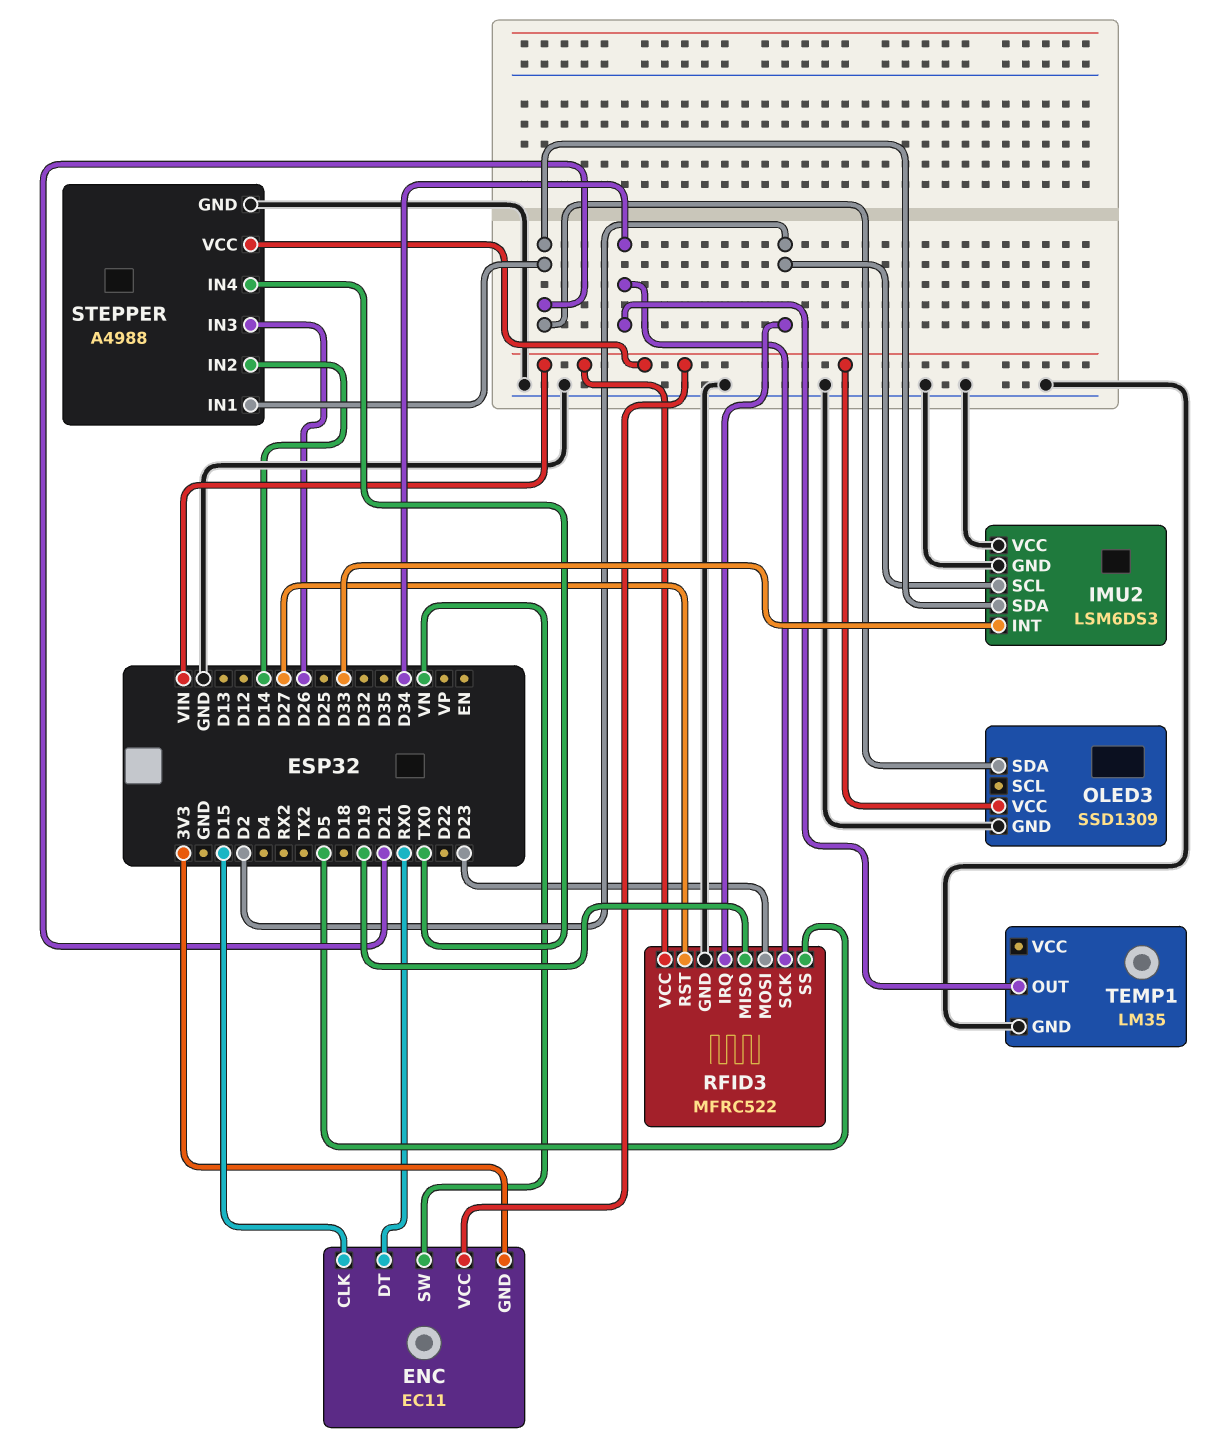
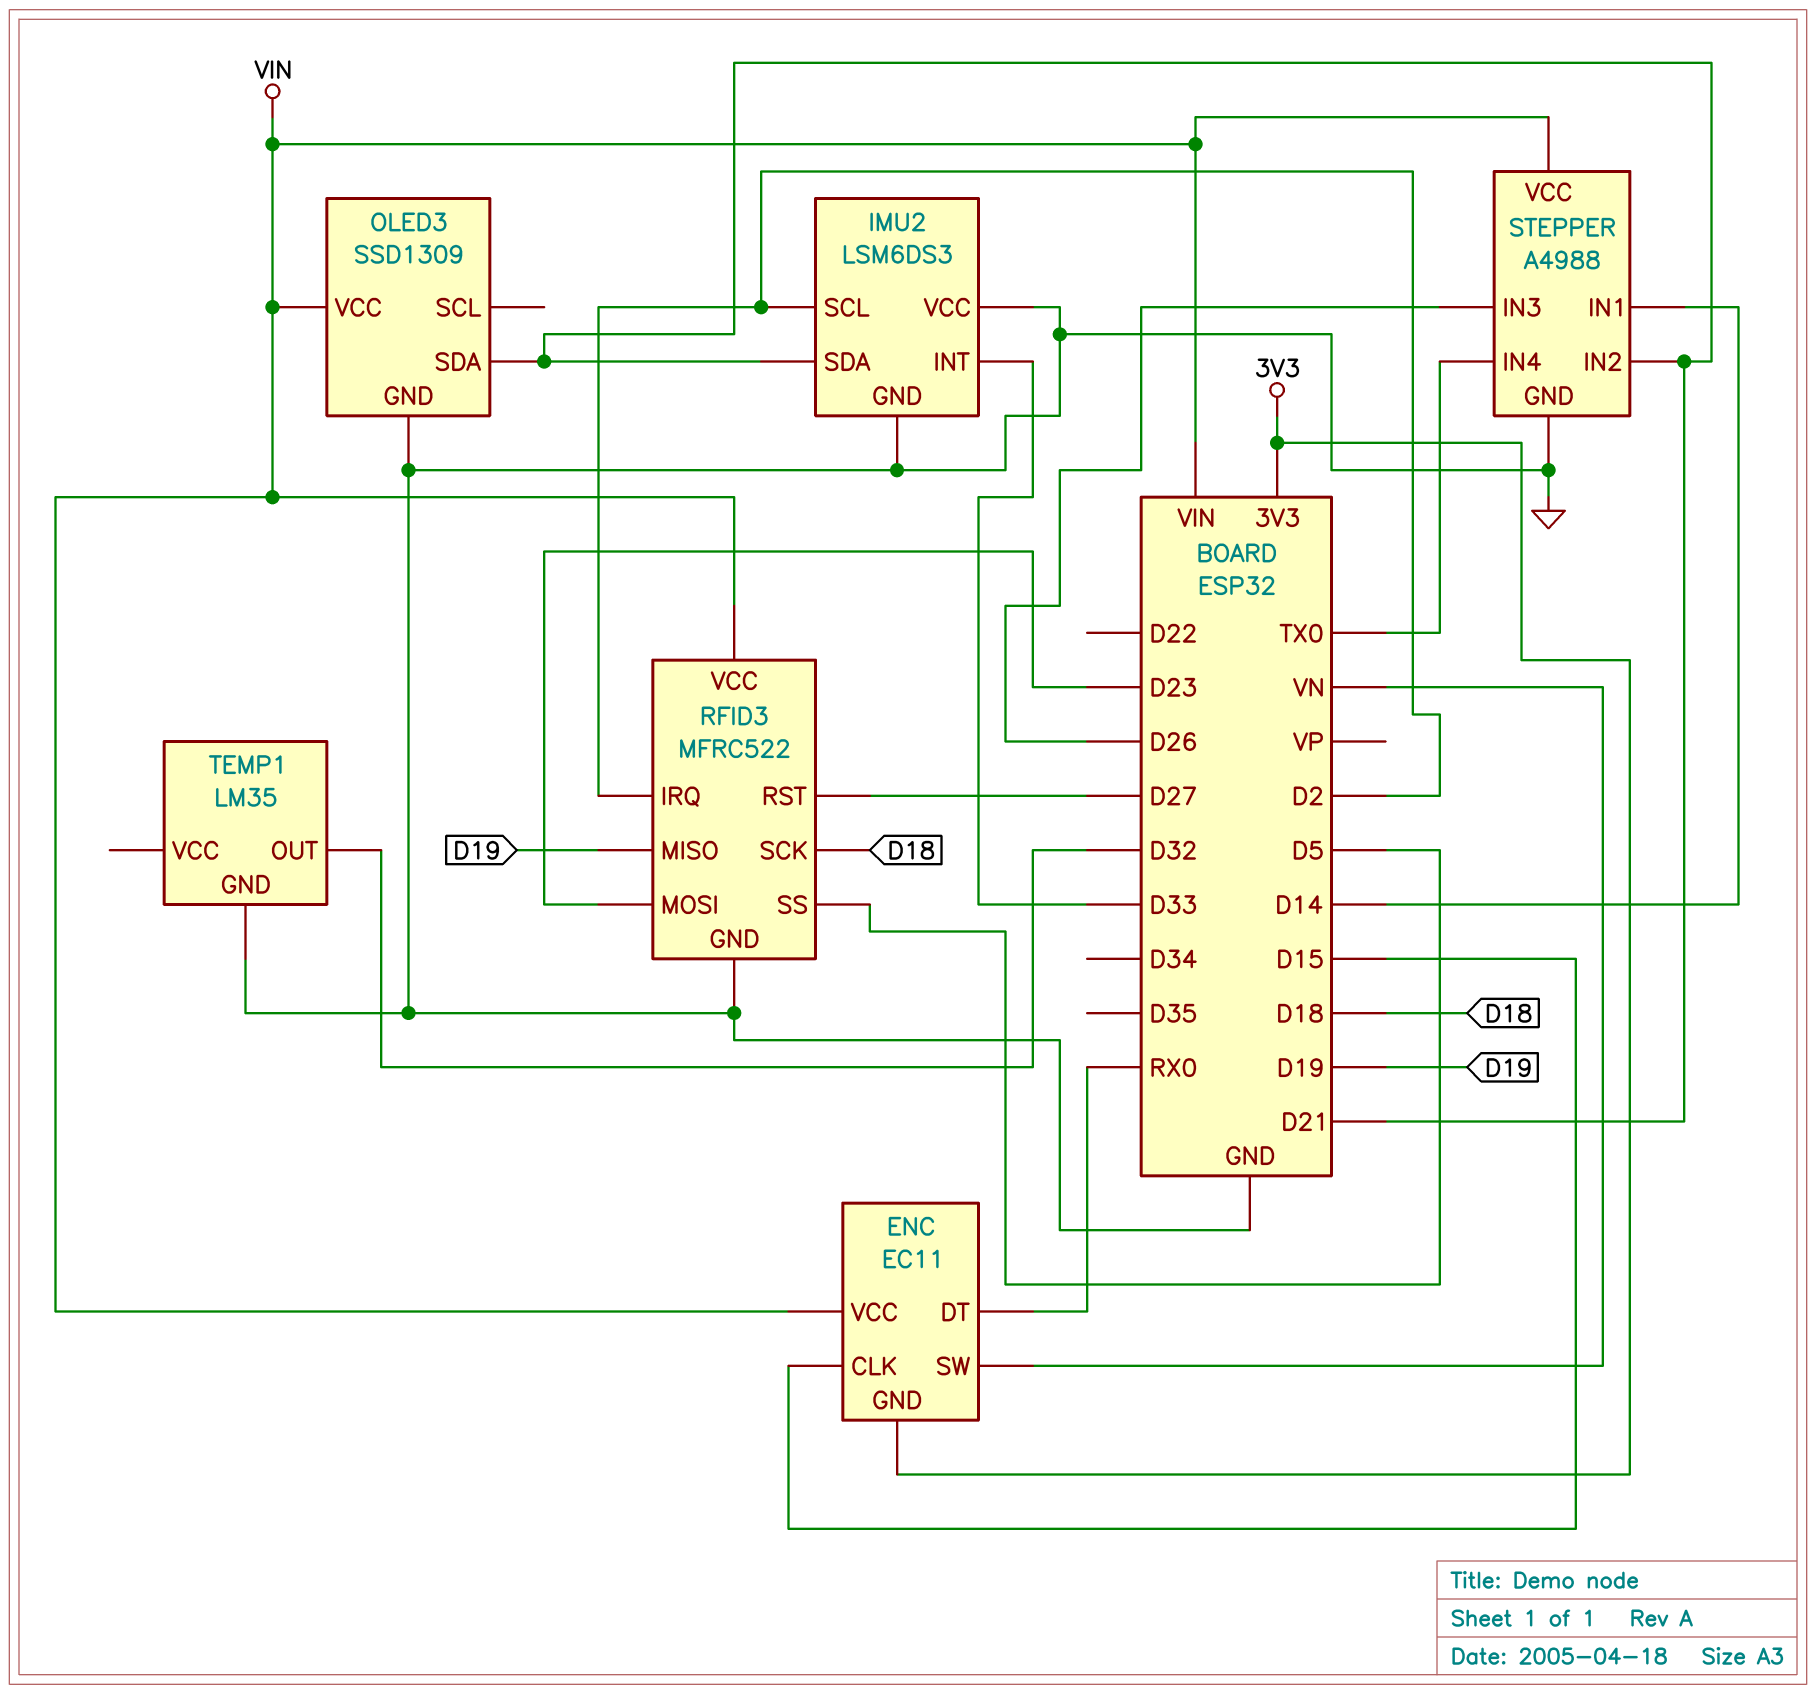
RFID3 pin SCK: D34 -> D18
STEPPER pin IN1: D21 -> D14
STEPPER pin IN2: D14 -> D21
TEMP1 pin OUT: D34 -> D32

